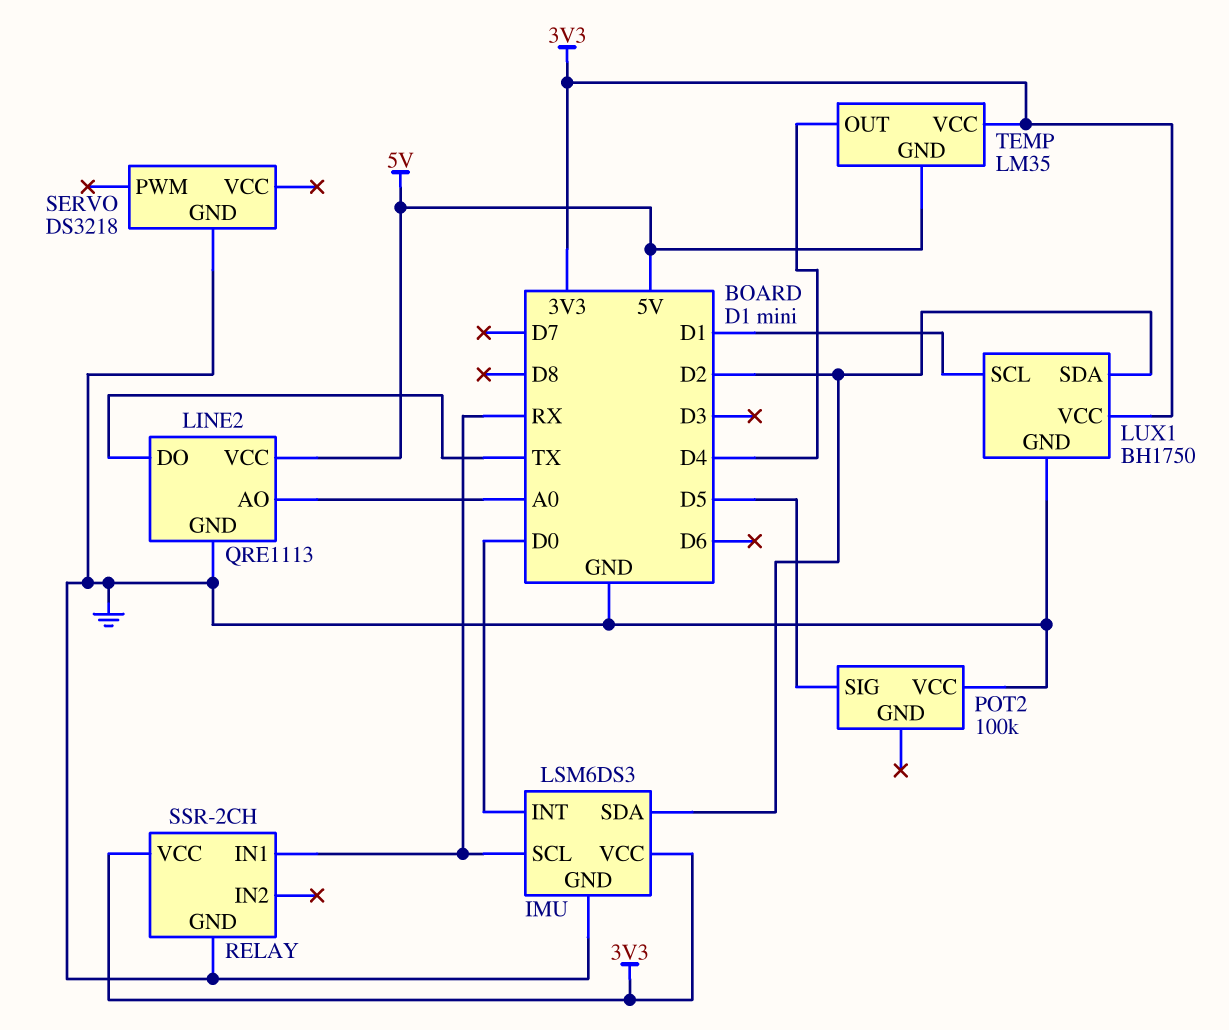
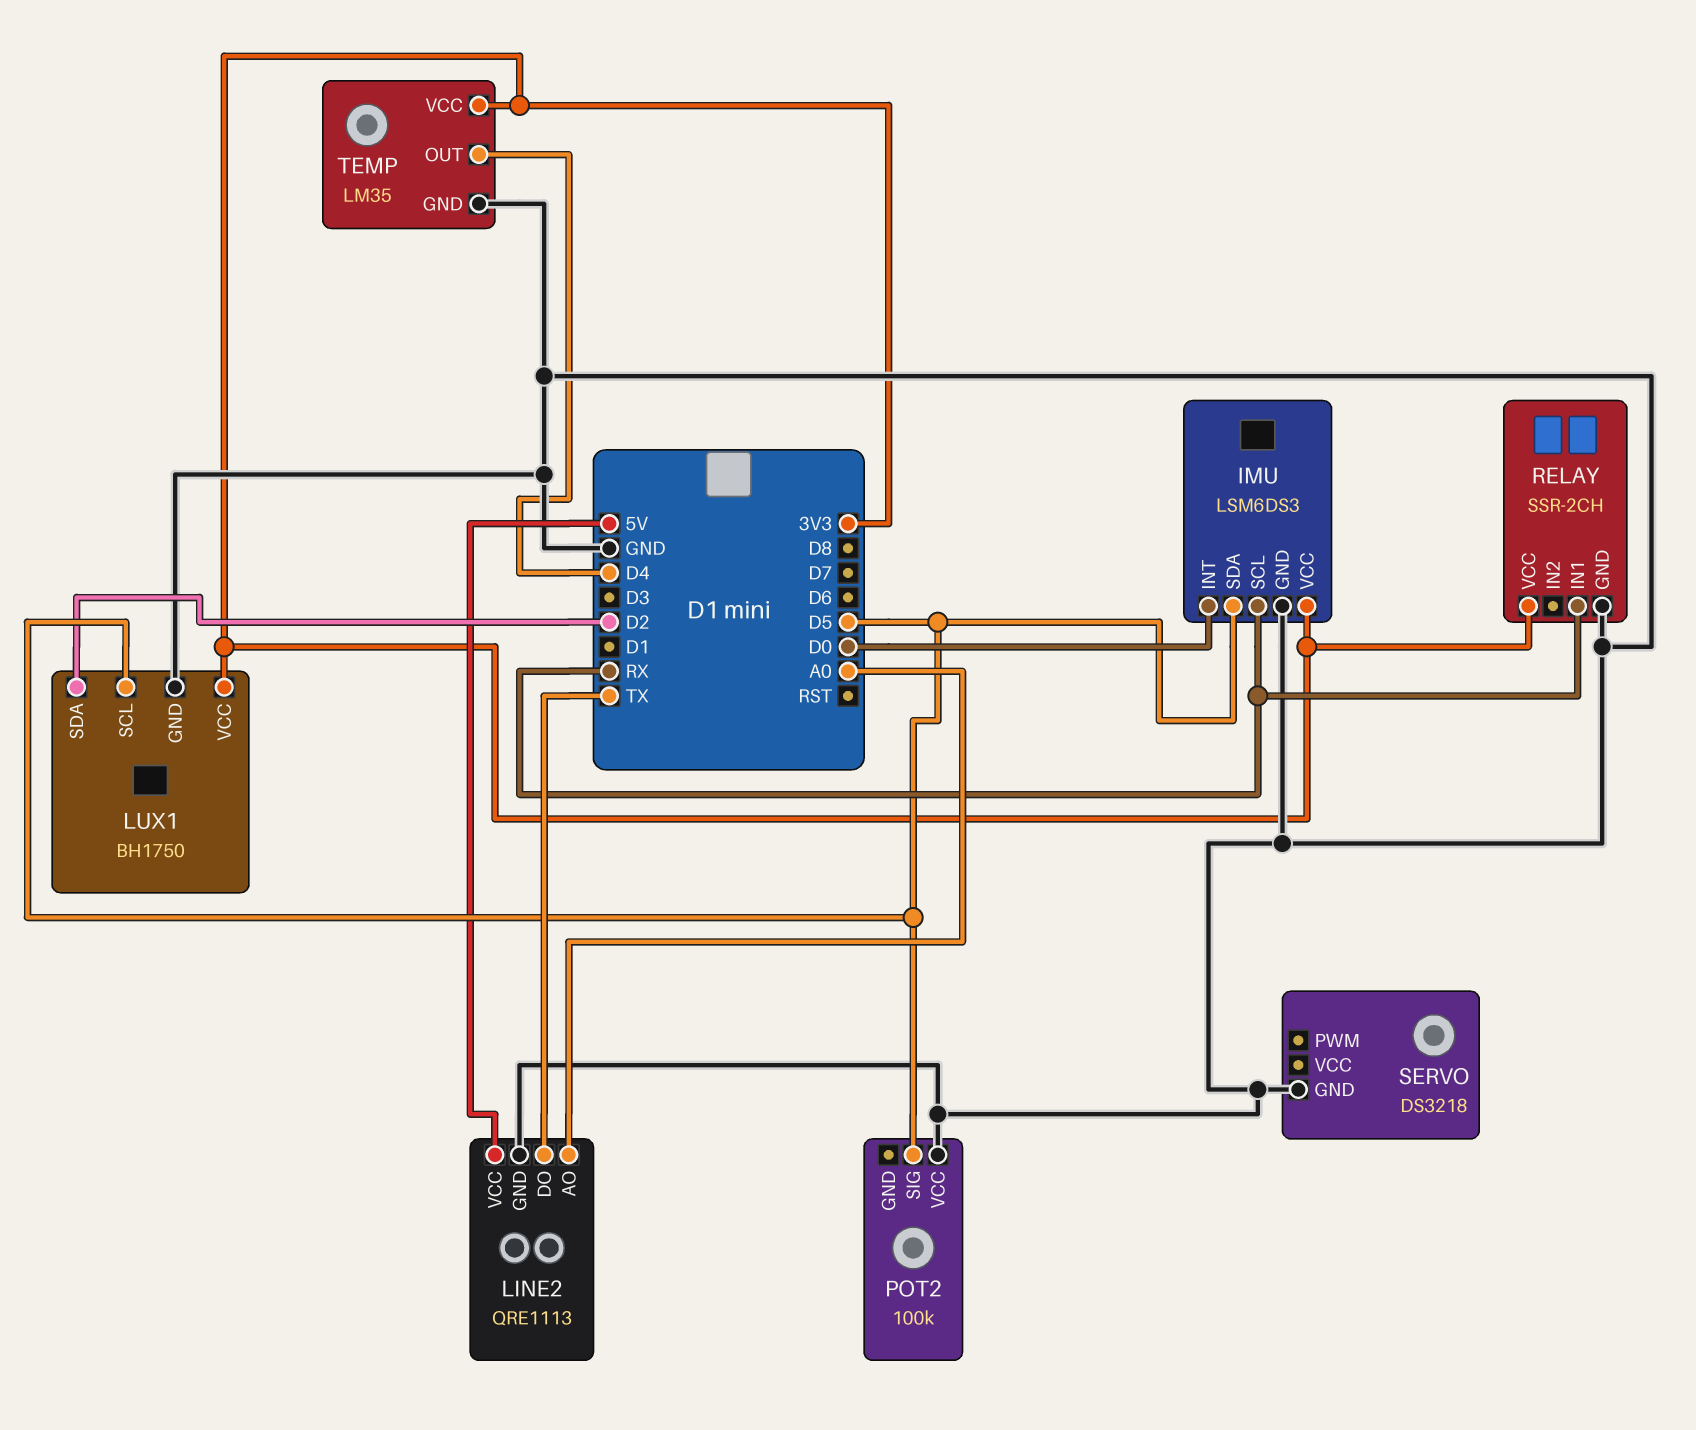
IMU pin SDA: D2 -> D5
LUX1 pin SCL: D1 -> D5
TEMP pin GND: 5V -> GND

